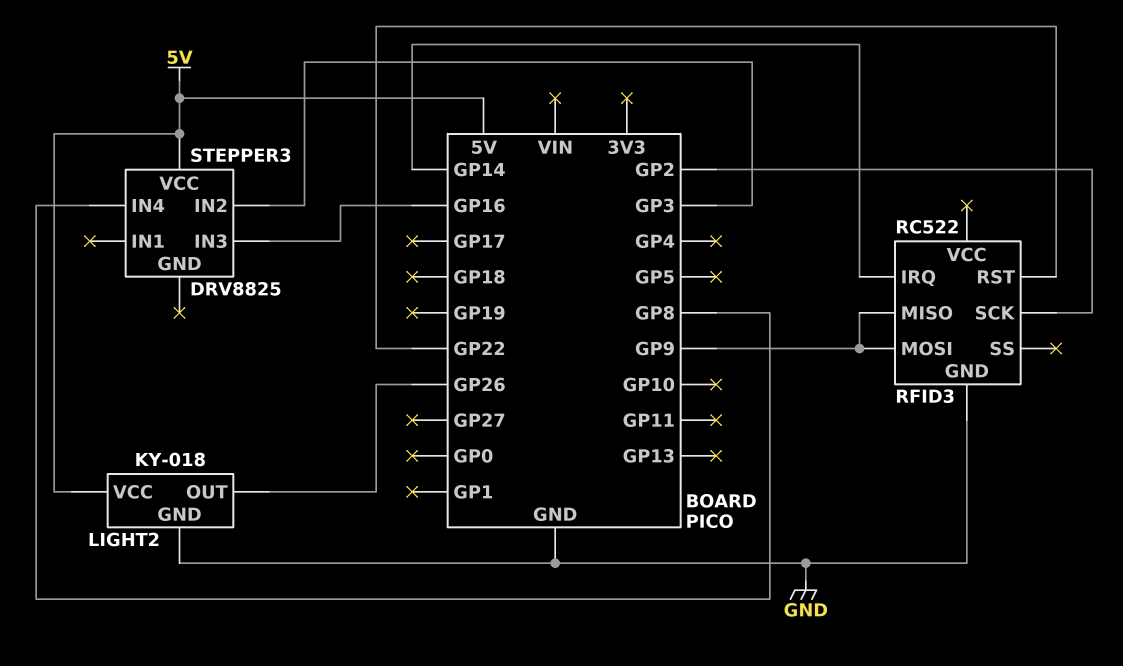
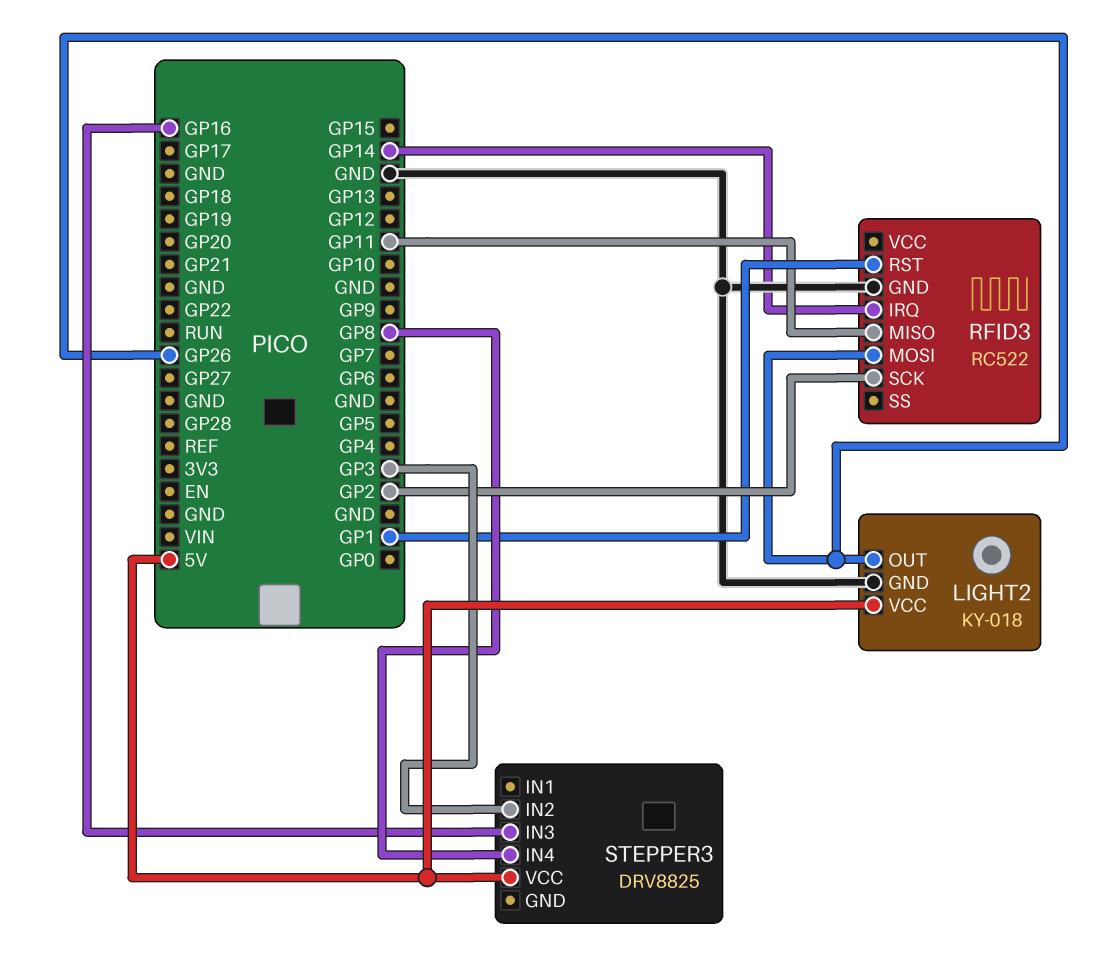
RFID3 pin MISO: GP9 -> GP11
RFID3 pin MOSI: GP9 -> GP26
RFID3 pin RST: GP22 -> GP1

